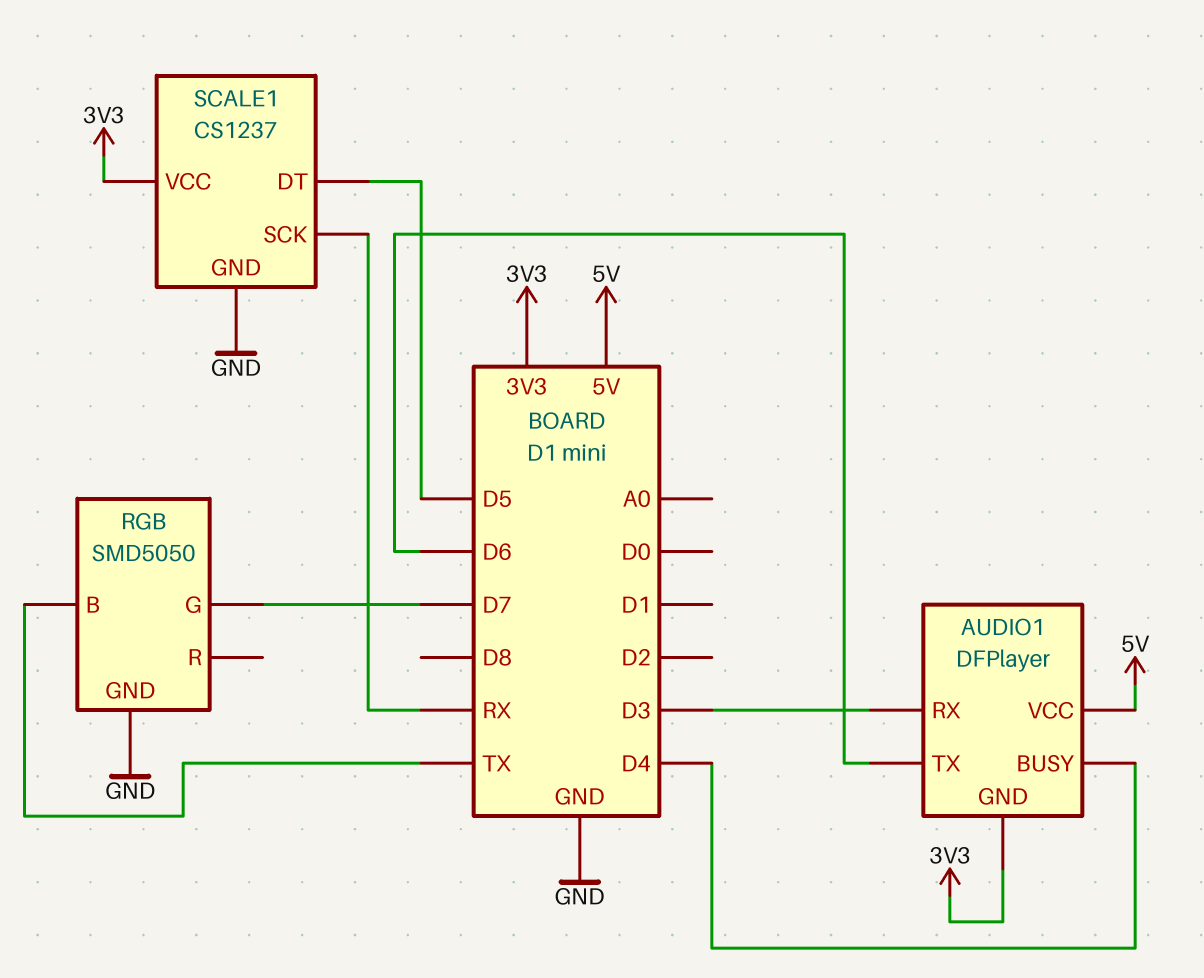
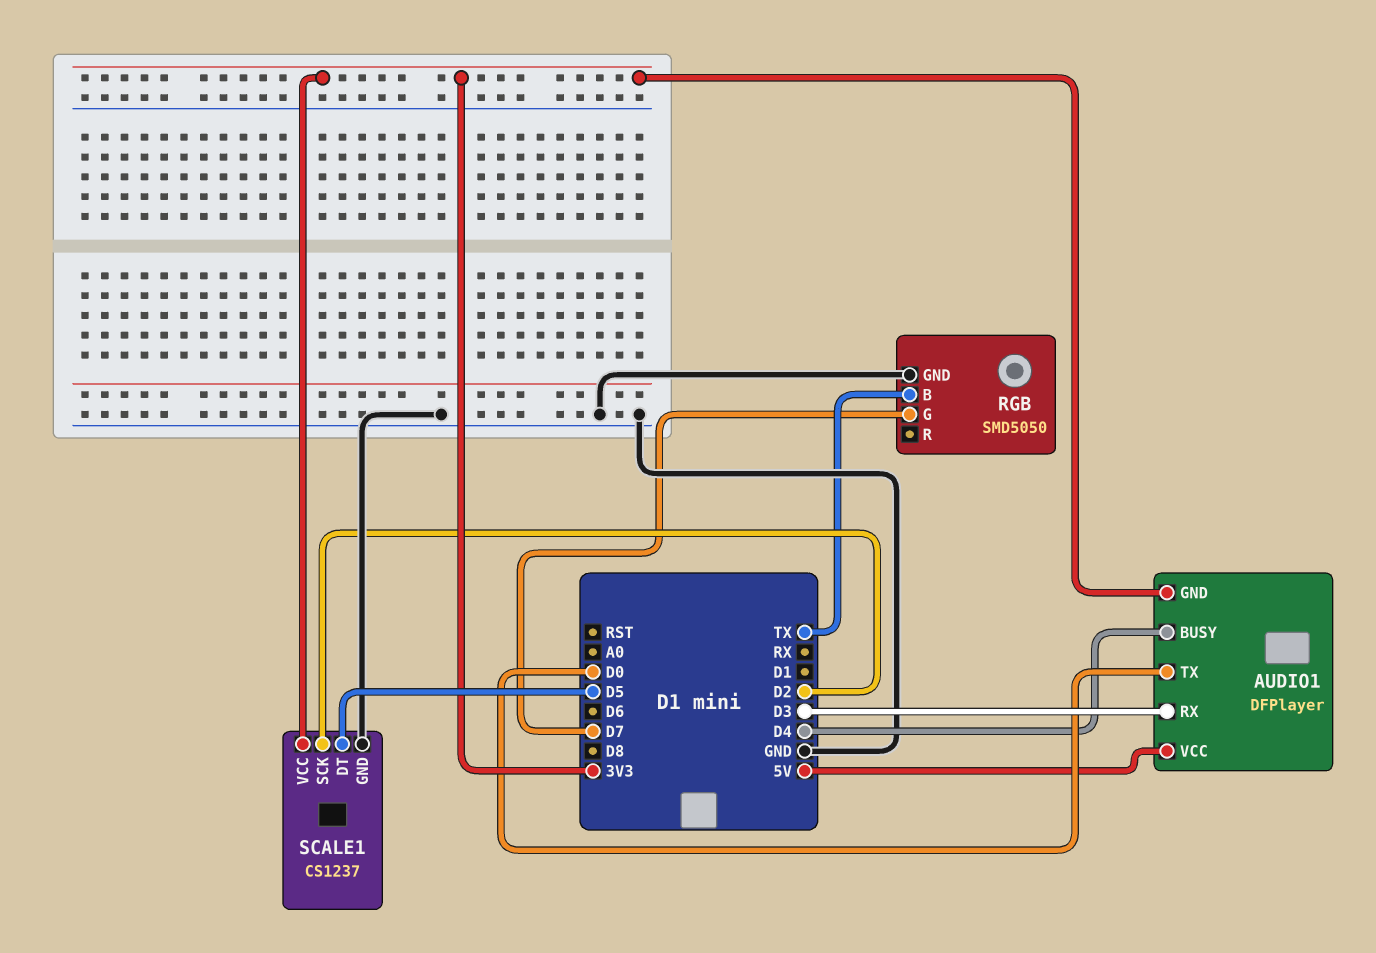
AUDIO1 pin TX: D6 -> D0
SCALE1 pin SCK: RX -> D2

